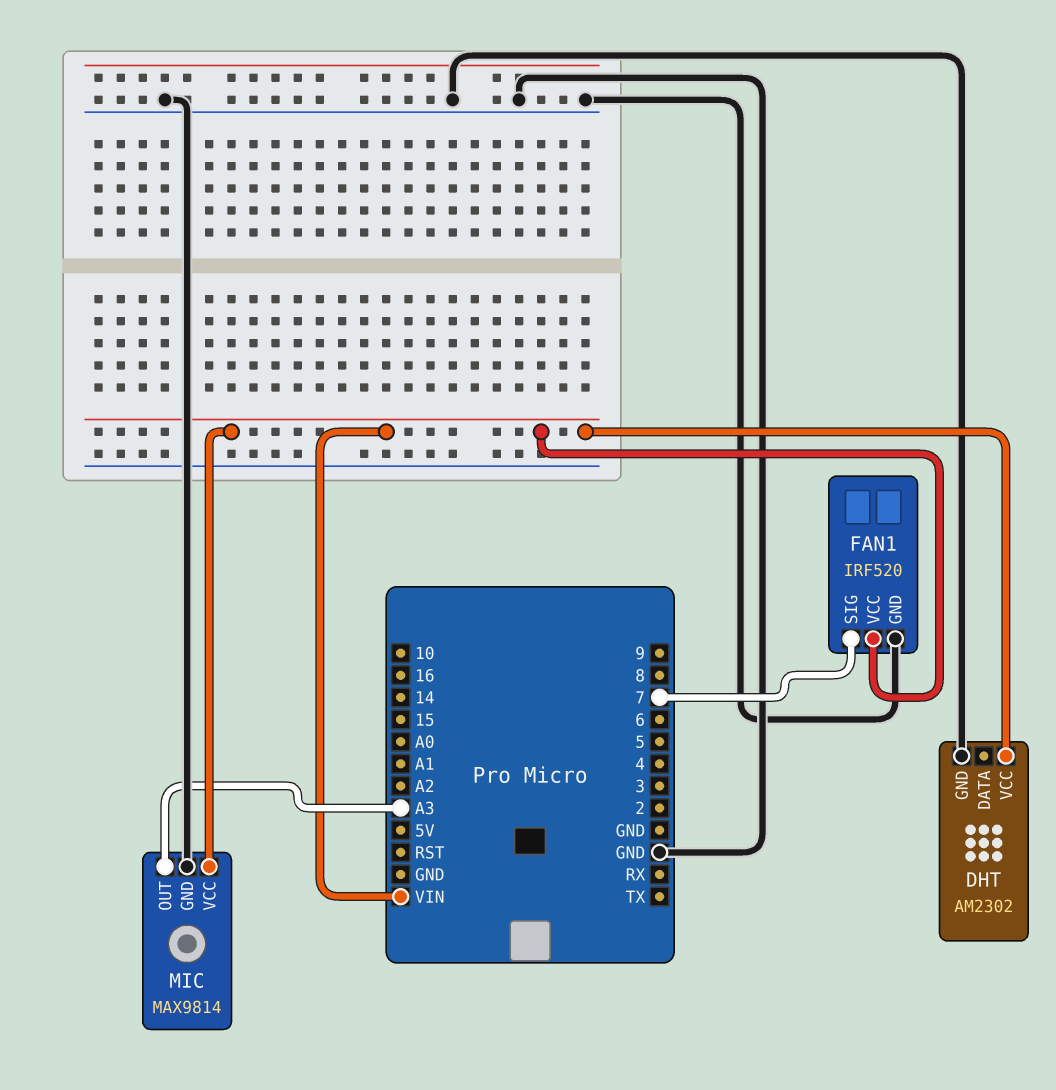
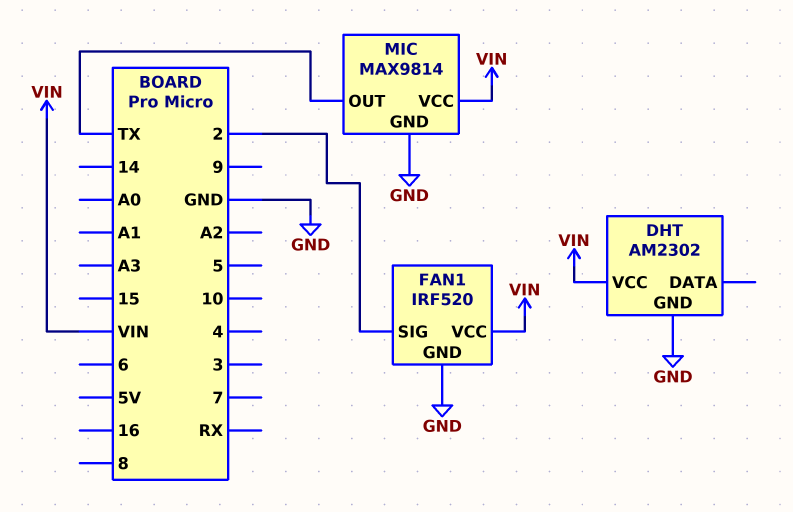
FAN1 pin SIG: 7 -> 2
MIC pin OUT: A3 -> TX

